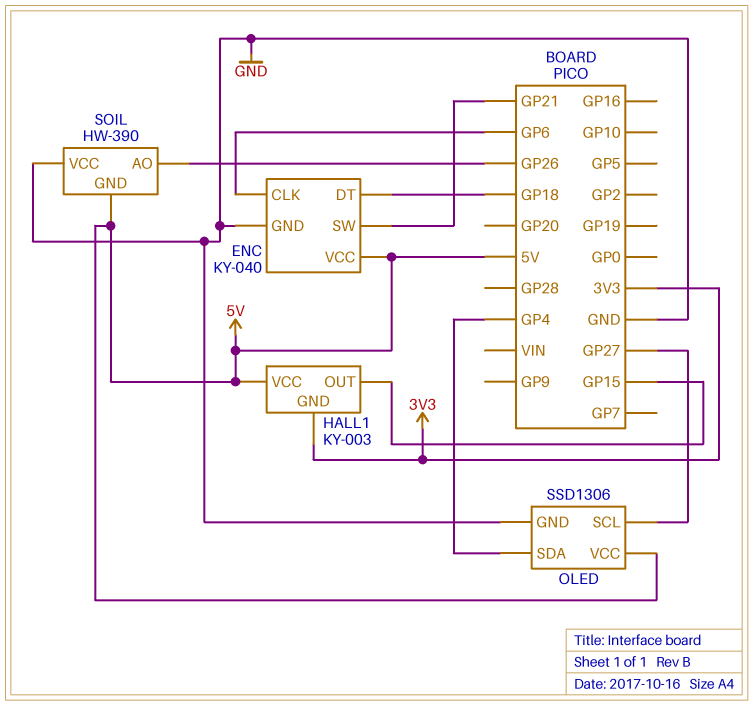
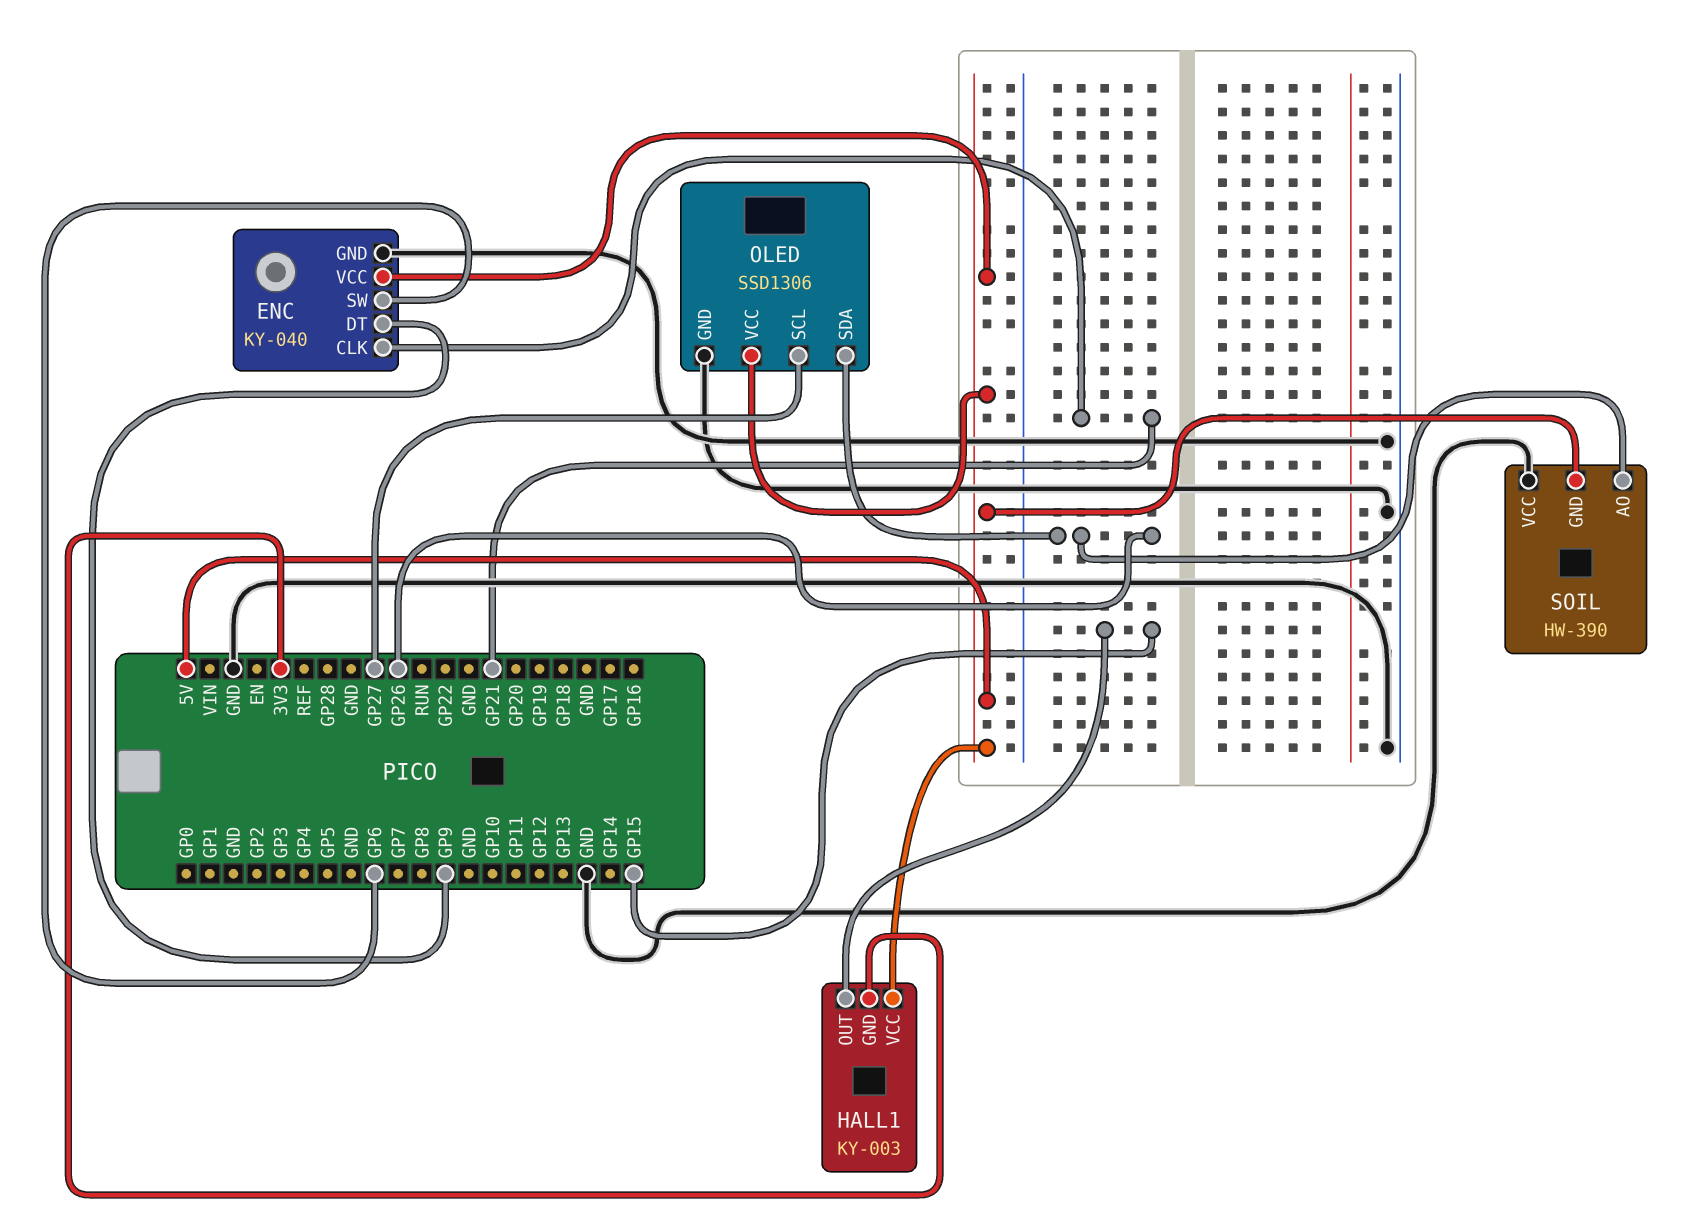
ENC pin CLK: GP6 -> GP21
ENC pin DT: GP18 -> GP9
ENC pin SW: GP21 -> GP6
OLED pin SDA: GP4 -> GP26

